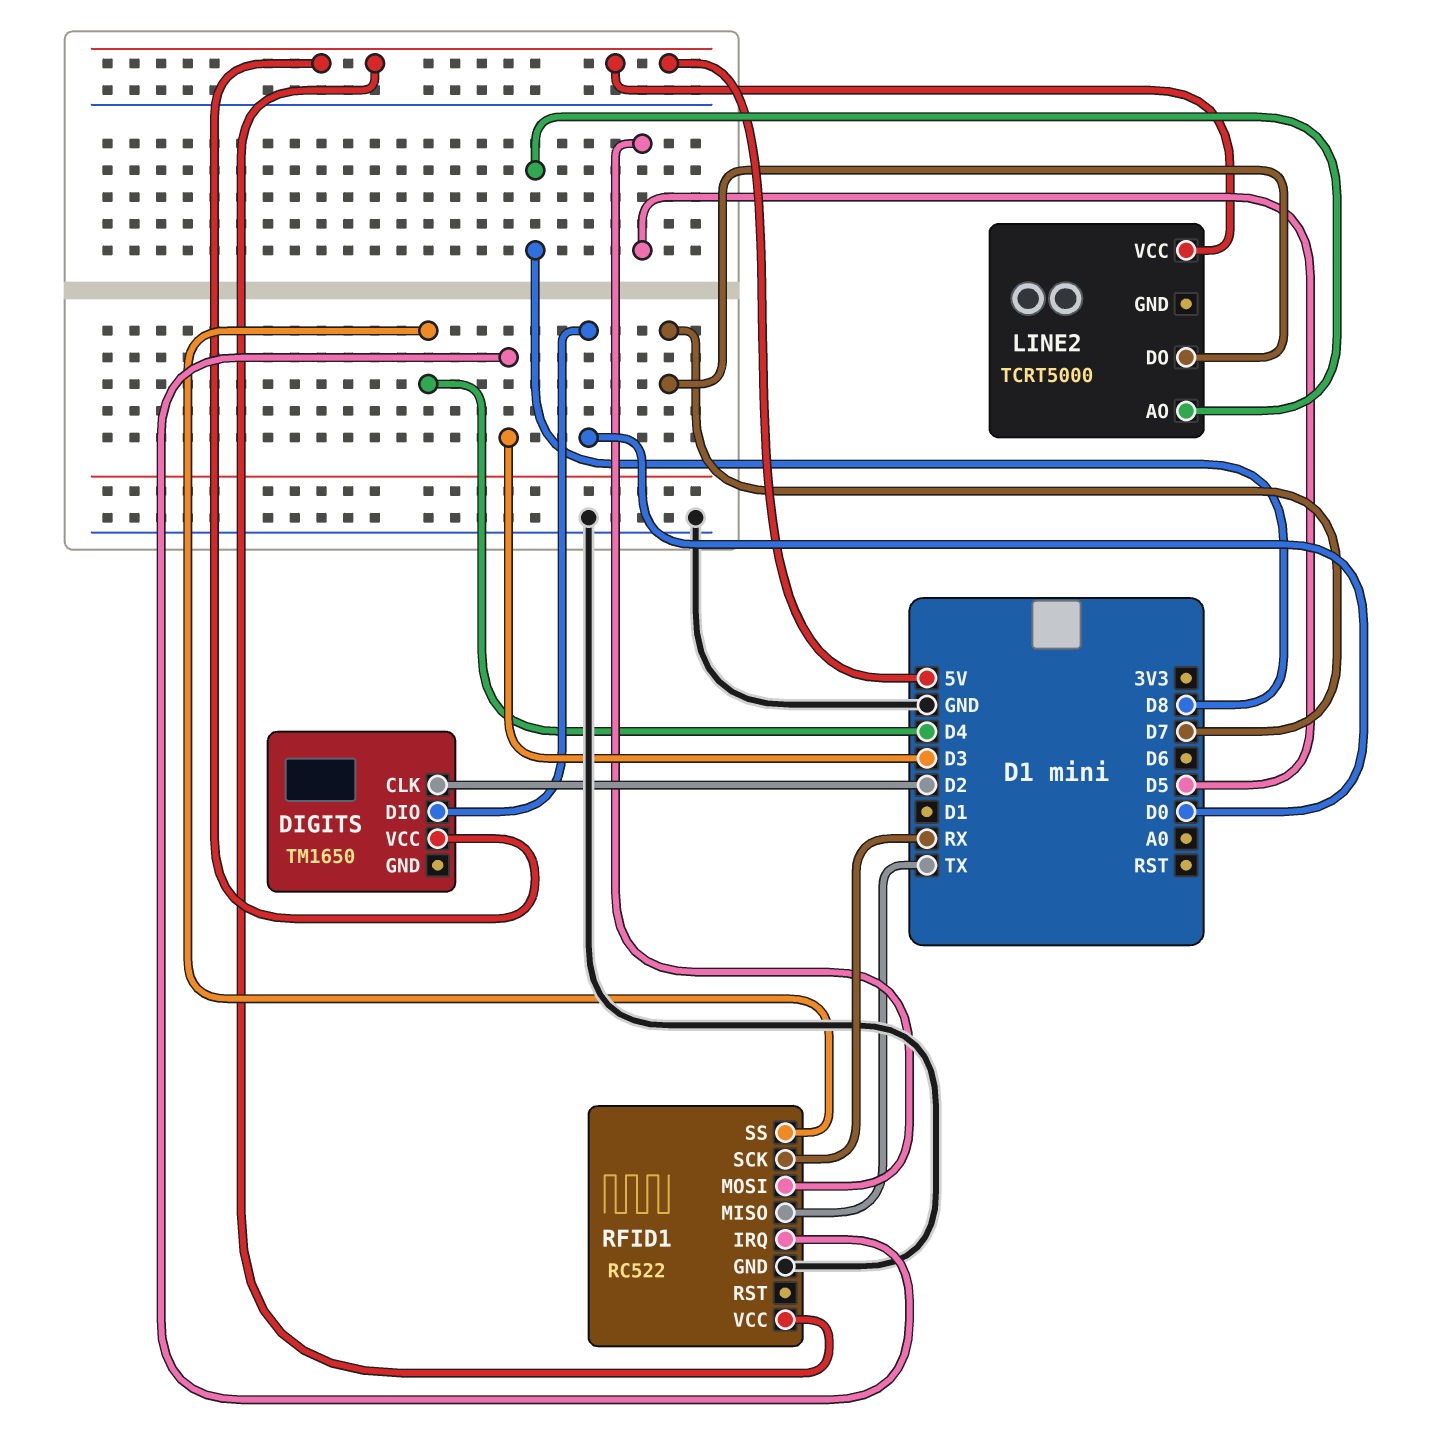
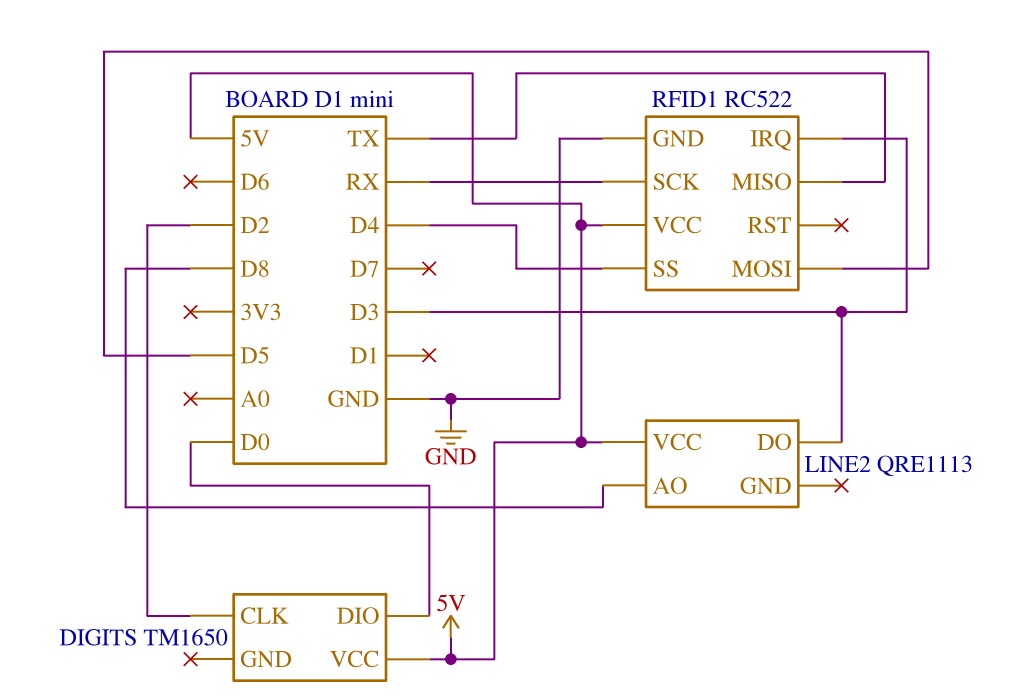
LINE2: TCRT5000 -> QRE1113
LINE2 pin DO: D7 -> D3

